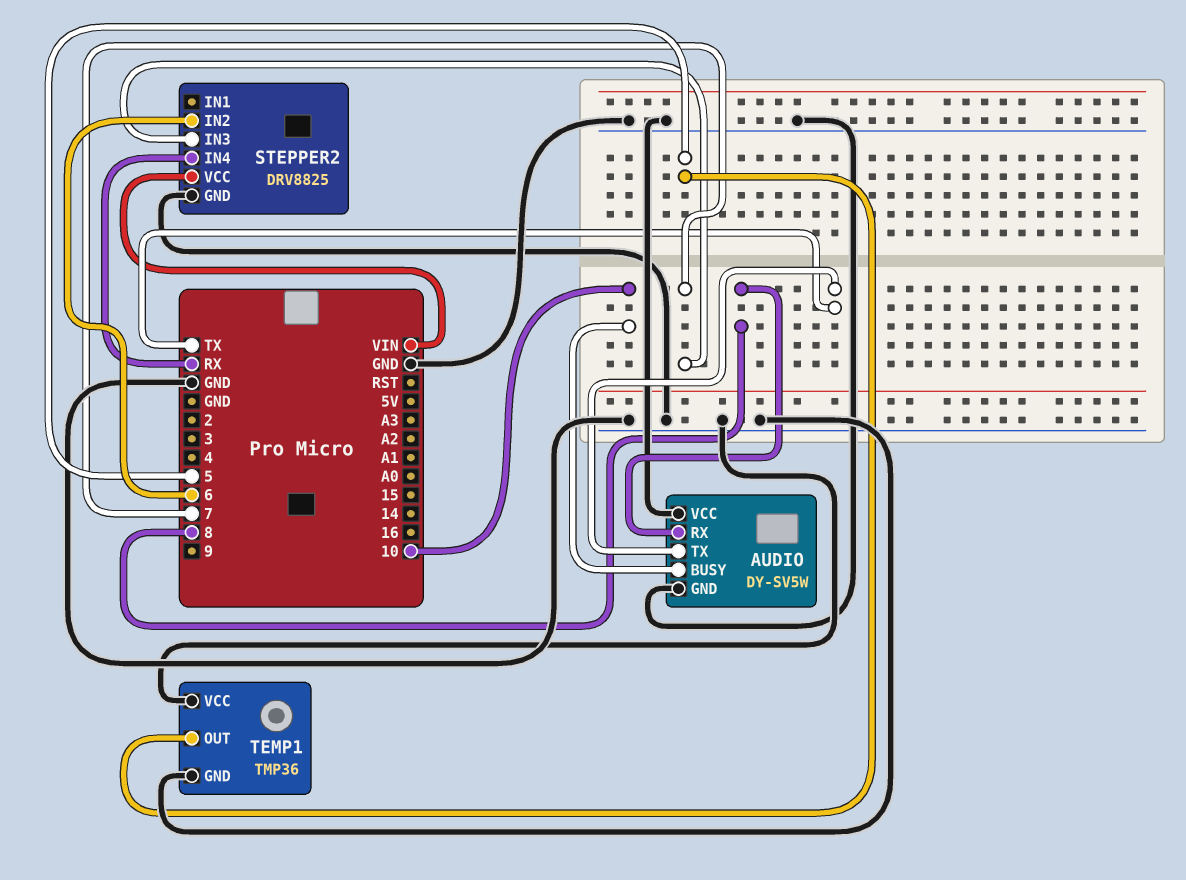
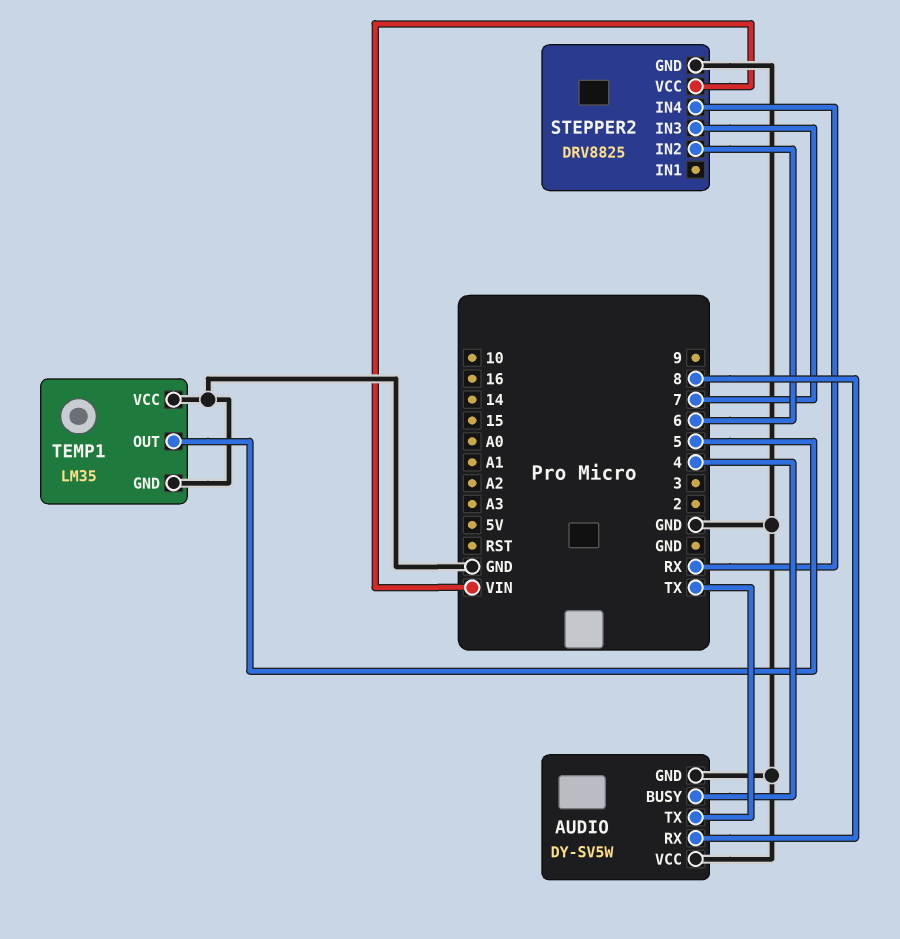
AUDIO pin BUSY: 10 -> 4
TEMP1: TMP36 -> LM35

